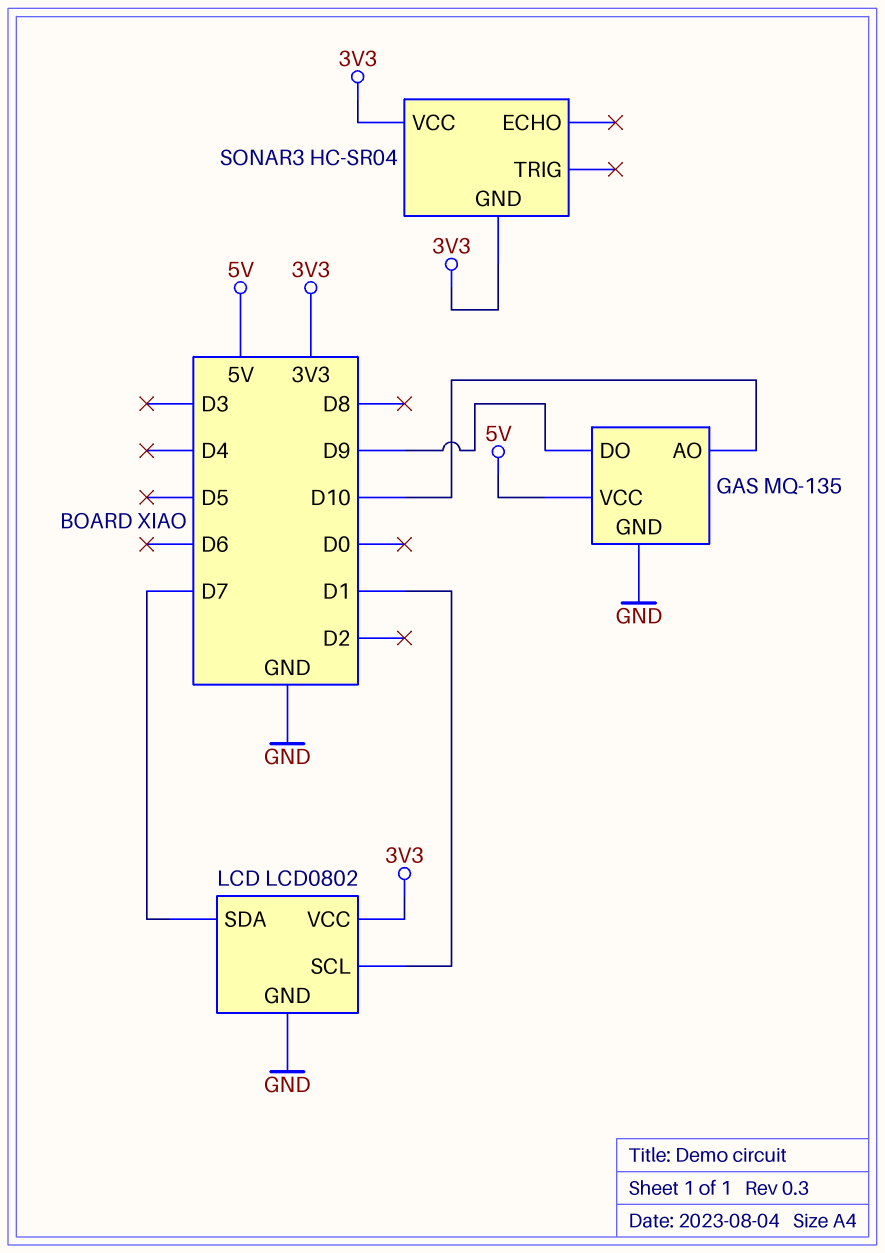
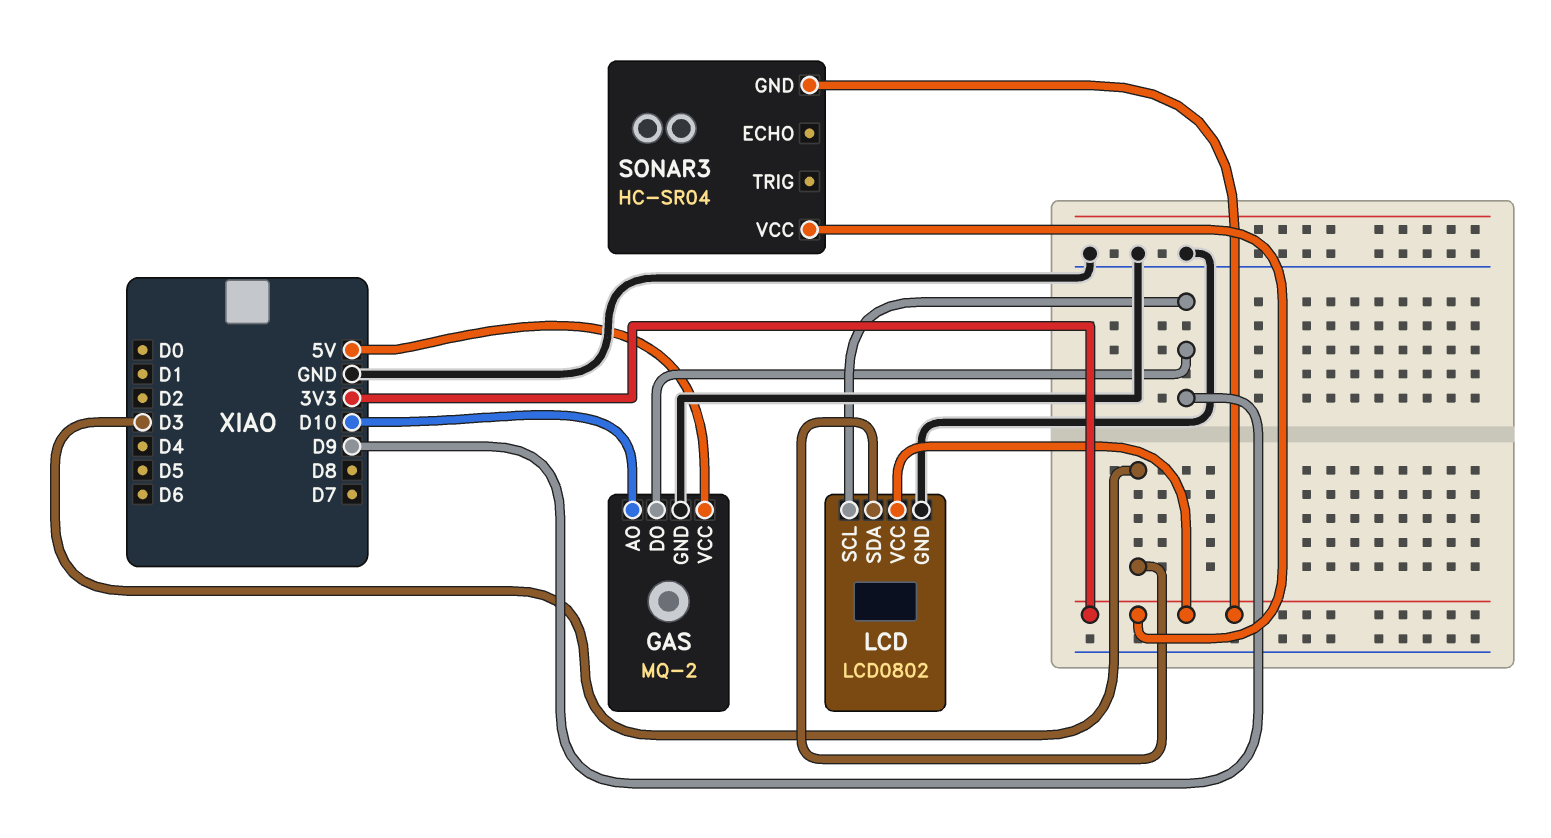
GAS: MQ-135 -> MQ-2
LCD pin SCL: D1 -> D9
LCD pin SDA: D7 -> D3

